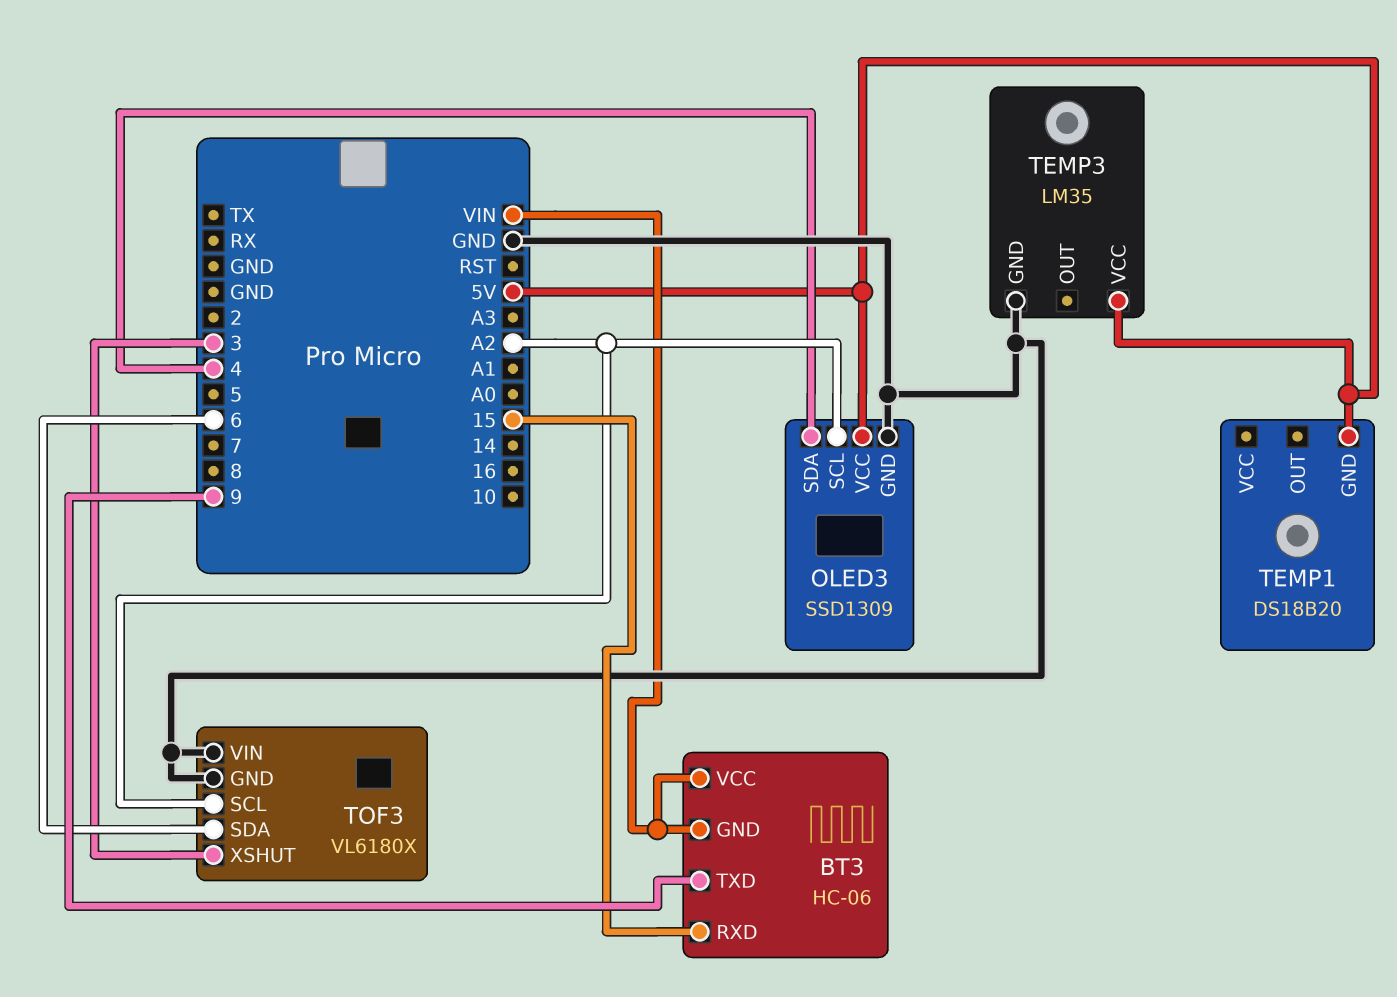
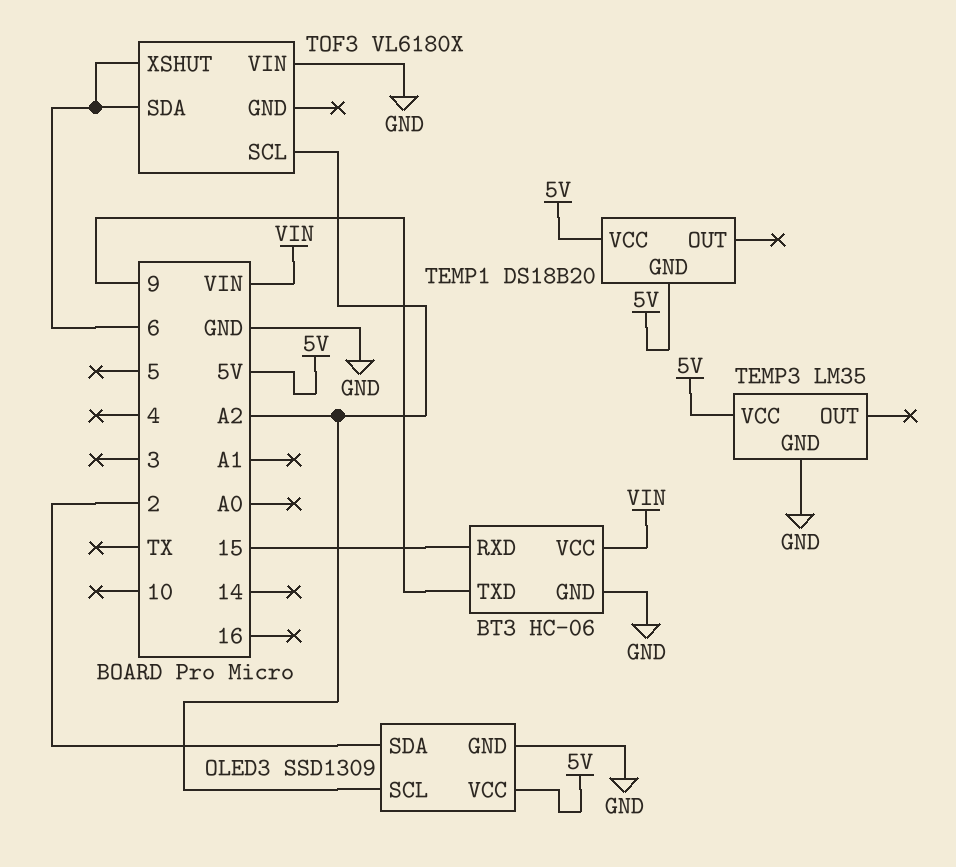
BT3 pin GND: VIN -> GND
OLED3 pin SDA: 4 -> 2
TEMP1 pin VCC: none -> 5V
TOF3 pin GND: GND -> none
TOF3 pin XSHUT: 3 -> 6

